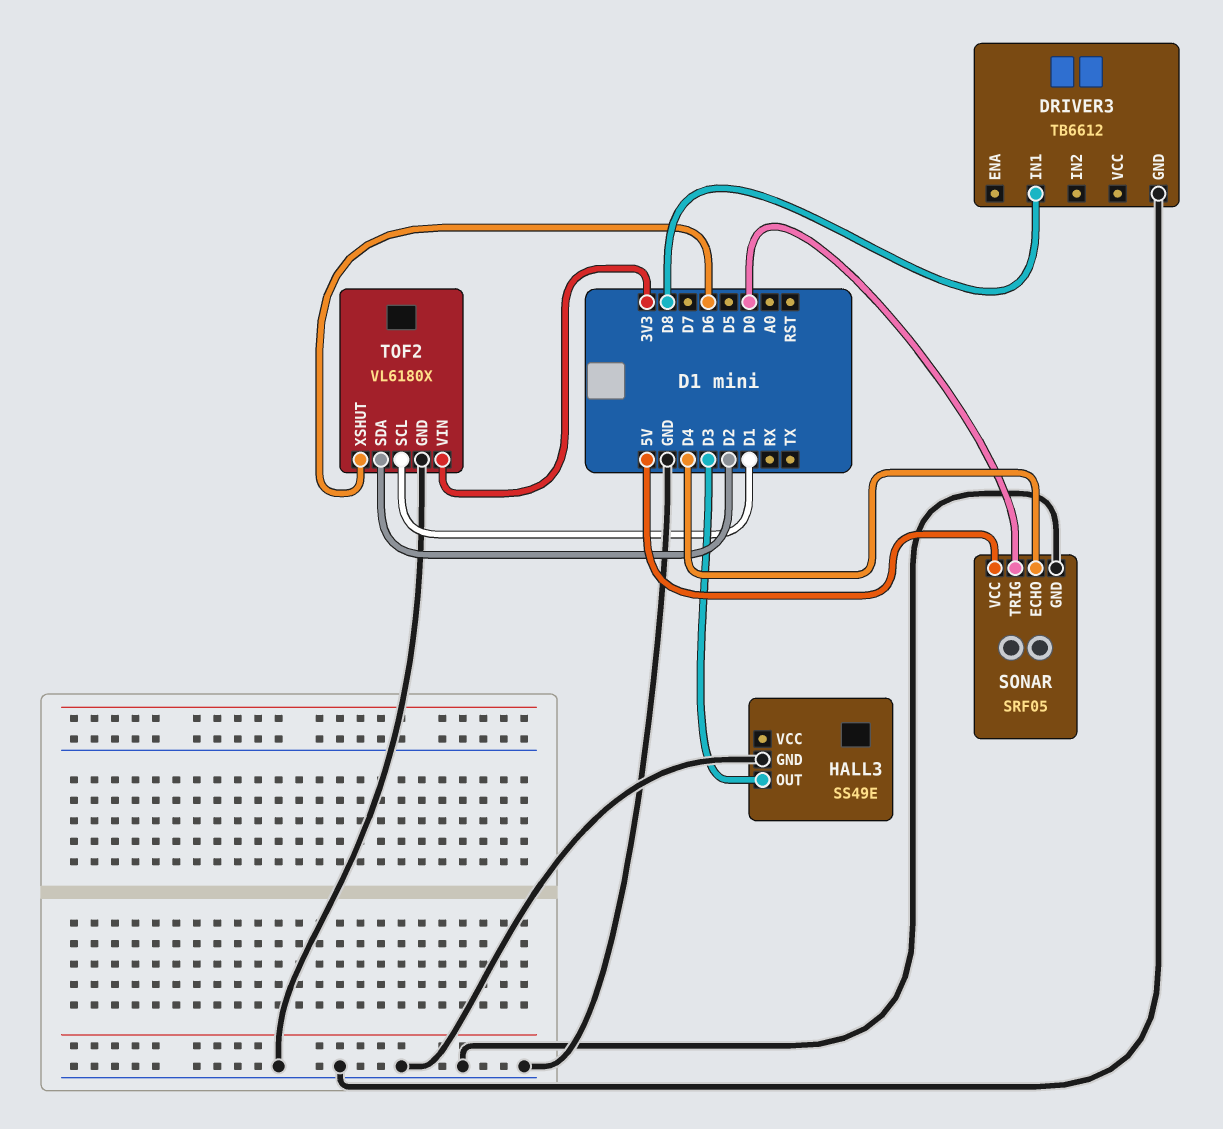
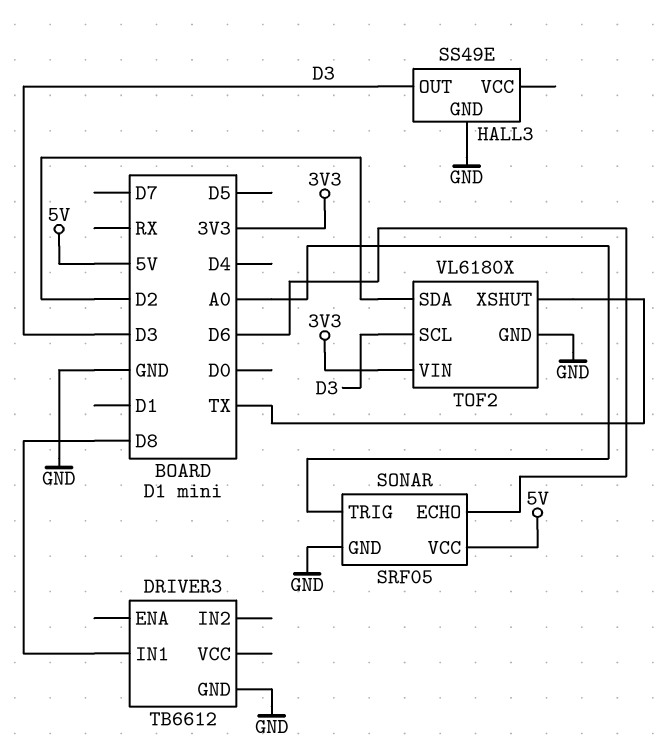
SONAR pin ECHO: D4 -> D6
SONAR pin TRIG: D0 -> A0
TOF2 pin SCL: D1 -> D3
TOF2 pin XSHUT: D6 -> TX

